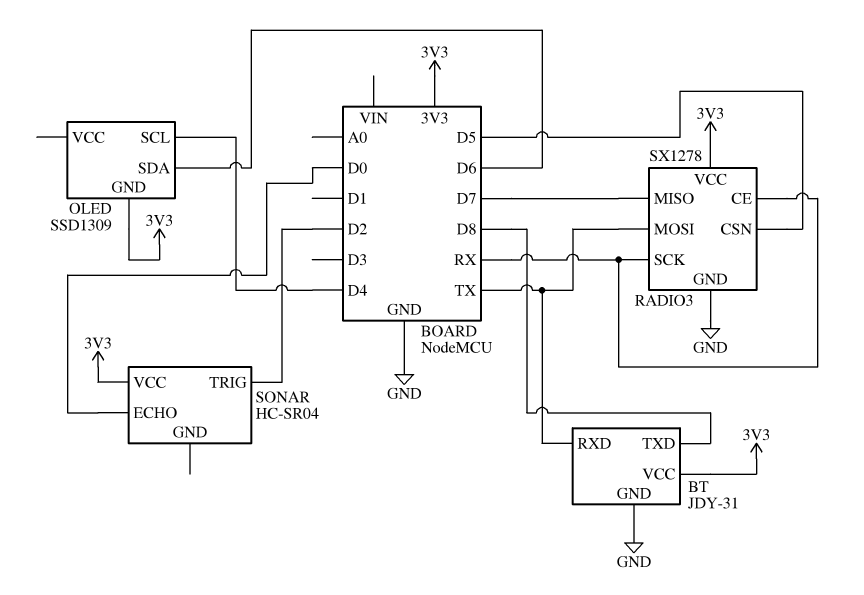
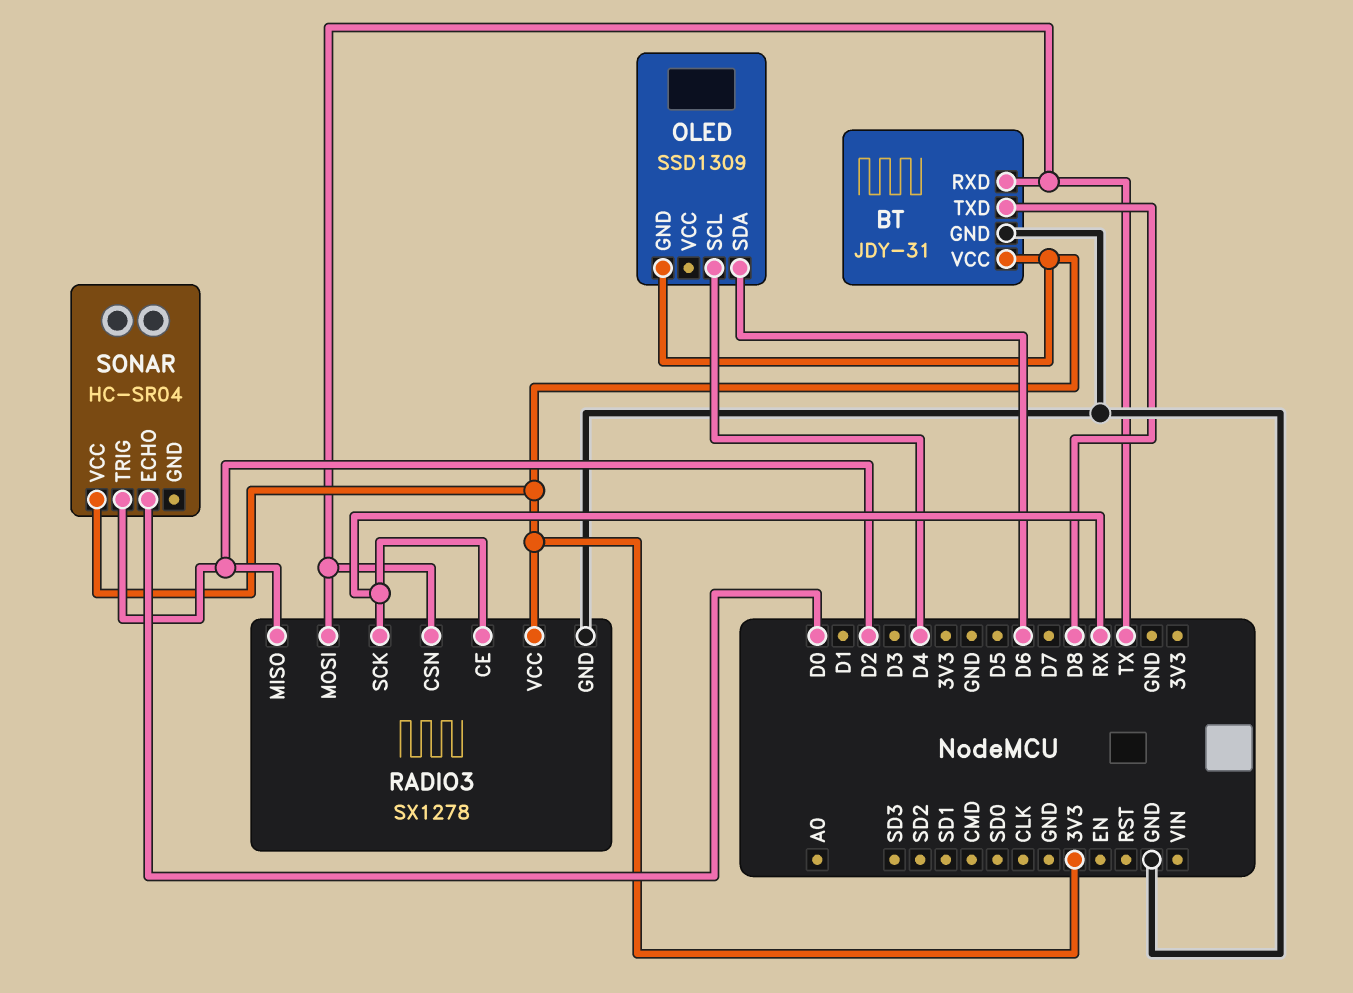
RADIO3 pin CSN: D5 -> TX
RADIO3 pin MISO: D7 -> D2

